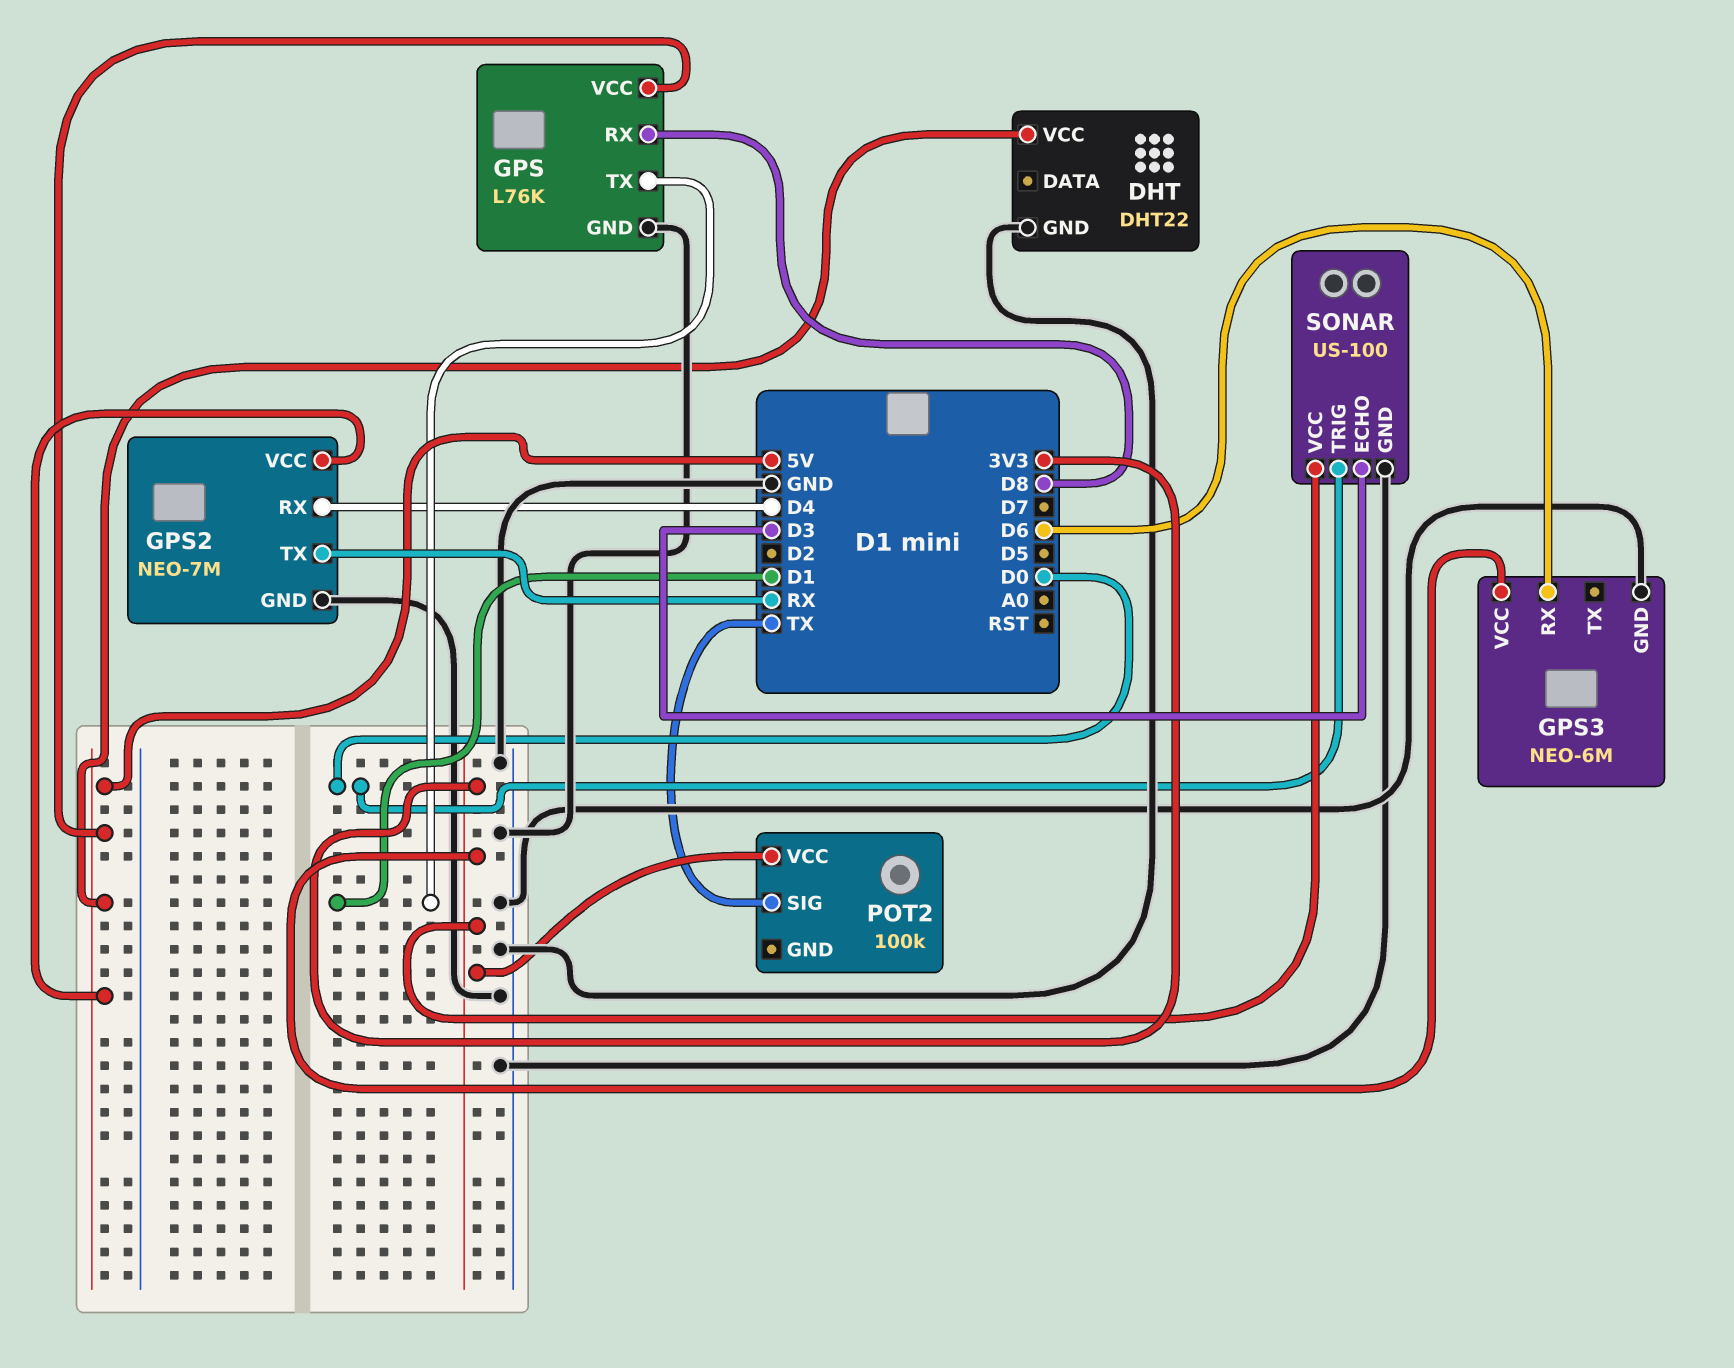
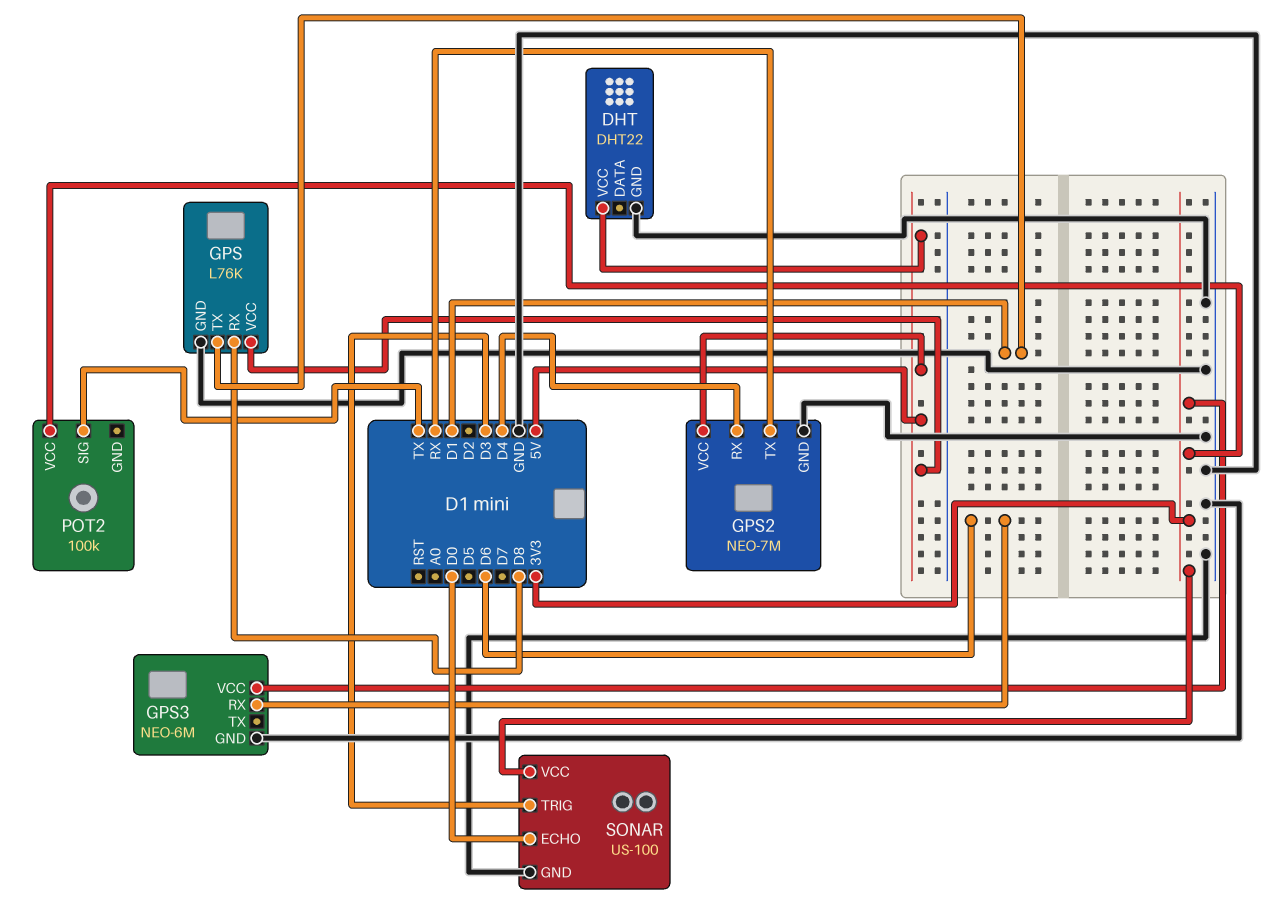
SONAR pin ECHO: D3 -> D0
SONAR pin TRIG: D0 -> D3

